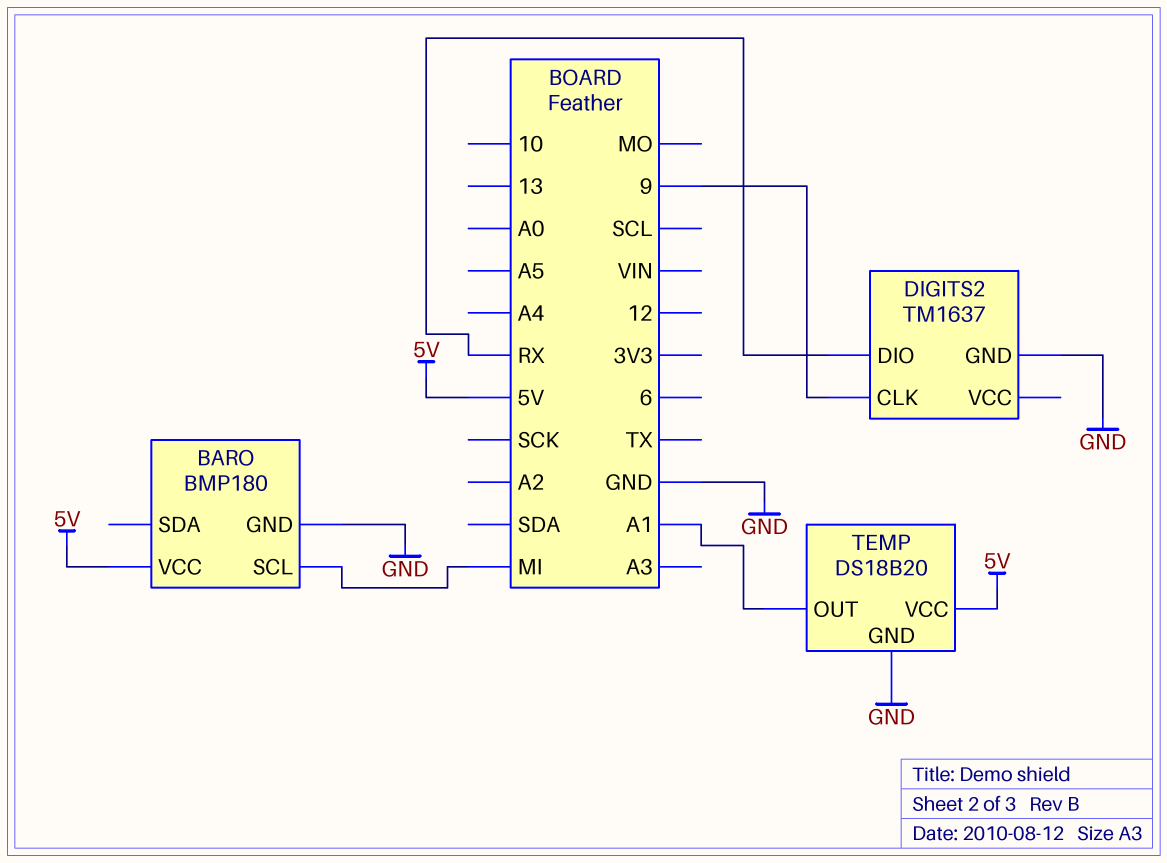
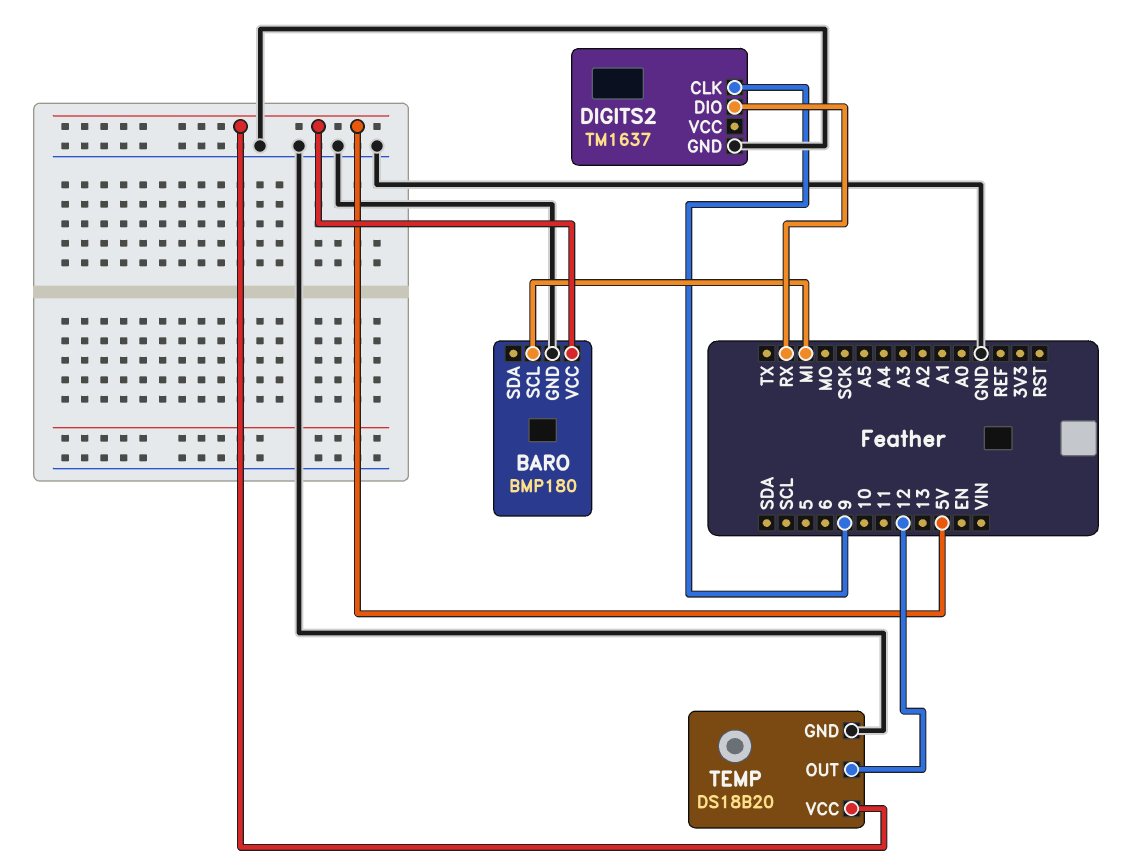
TEMP pin OUT: A1 -> 12

